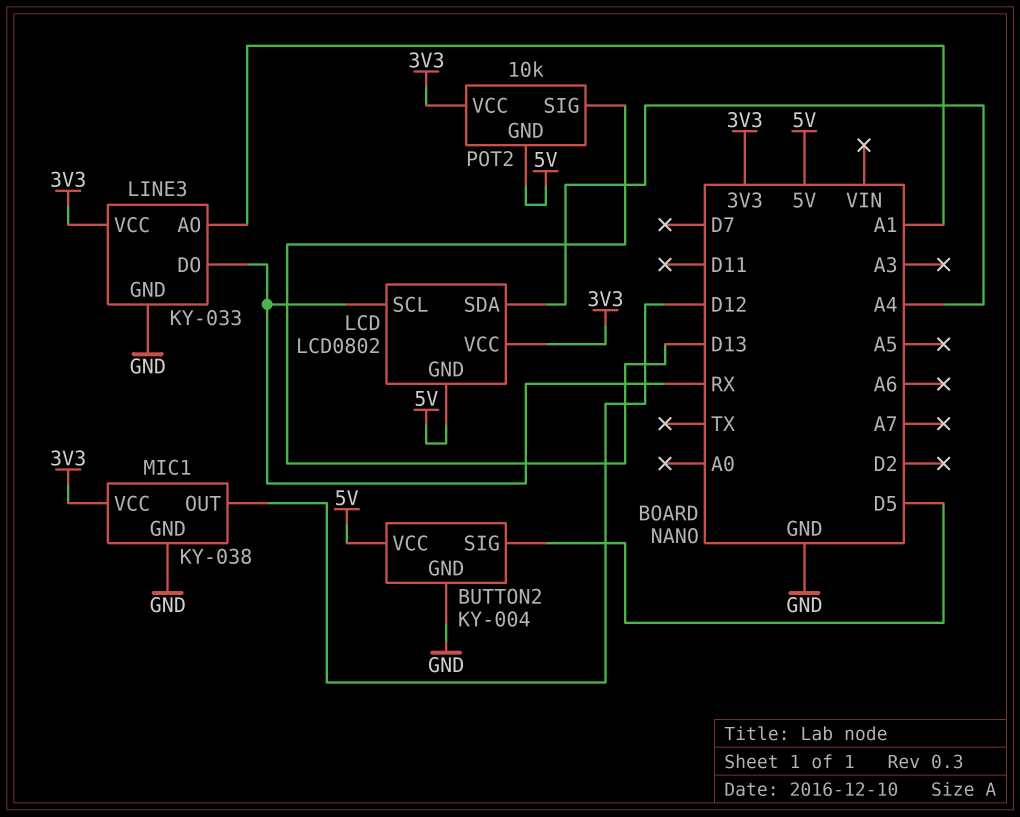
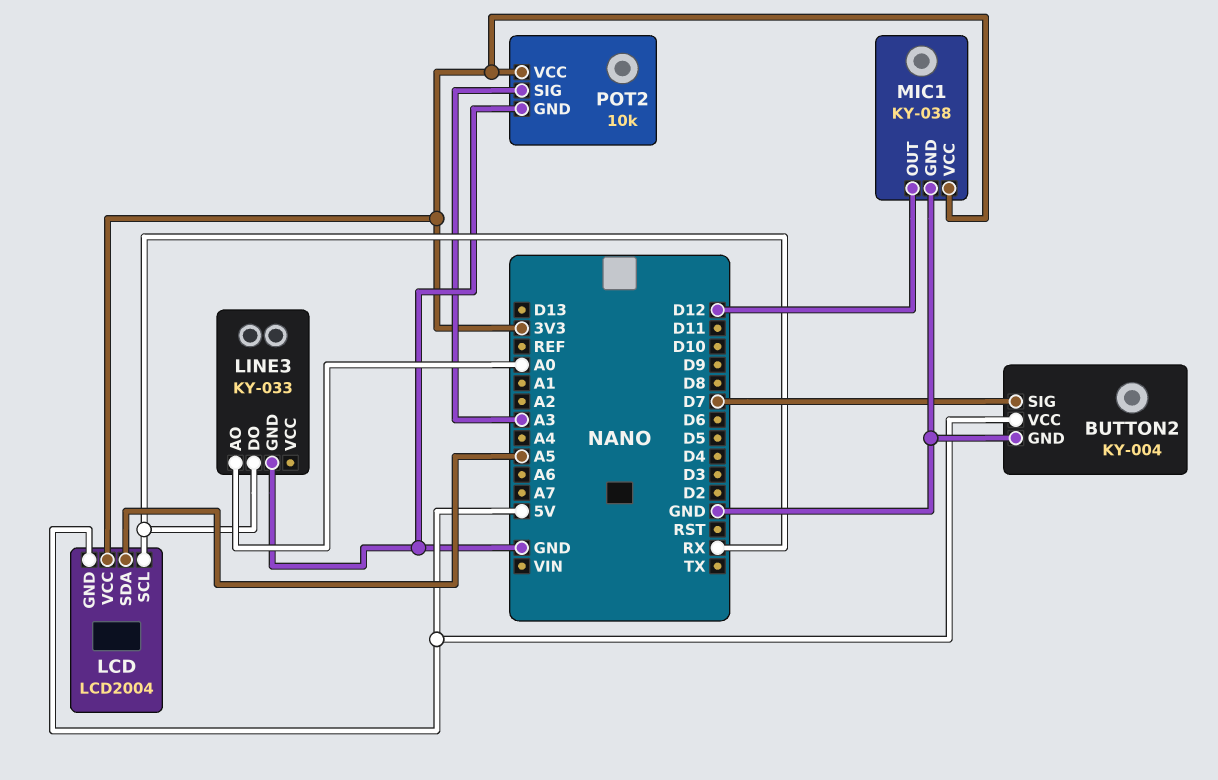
BUTTON2 pin SIG: D5 -> D7
LCD: LCD0802 -> LCD2004
LCD pin SDA: A4 -> A5
LINE3 pin AO: A1 -> A0
LINE3 pin VCC: 3V3 -> none
POT2 pin GND: 5V -> GND
POT2 pin SIG: D13 -> A3

